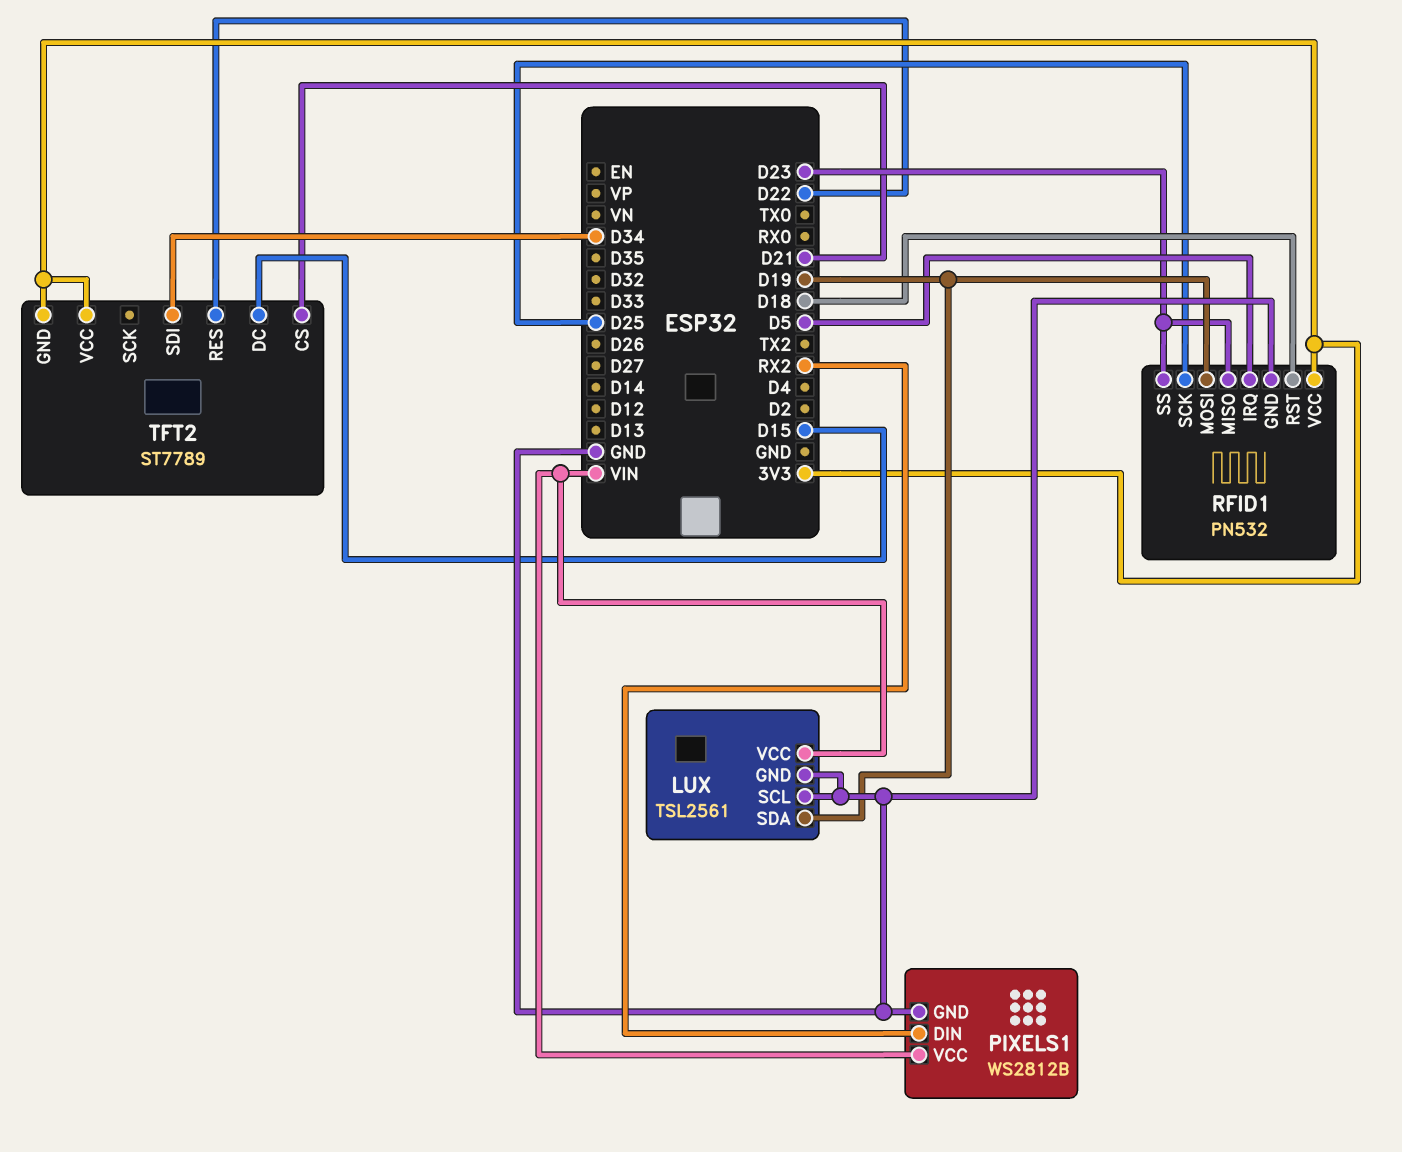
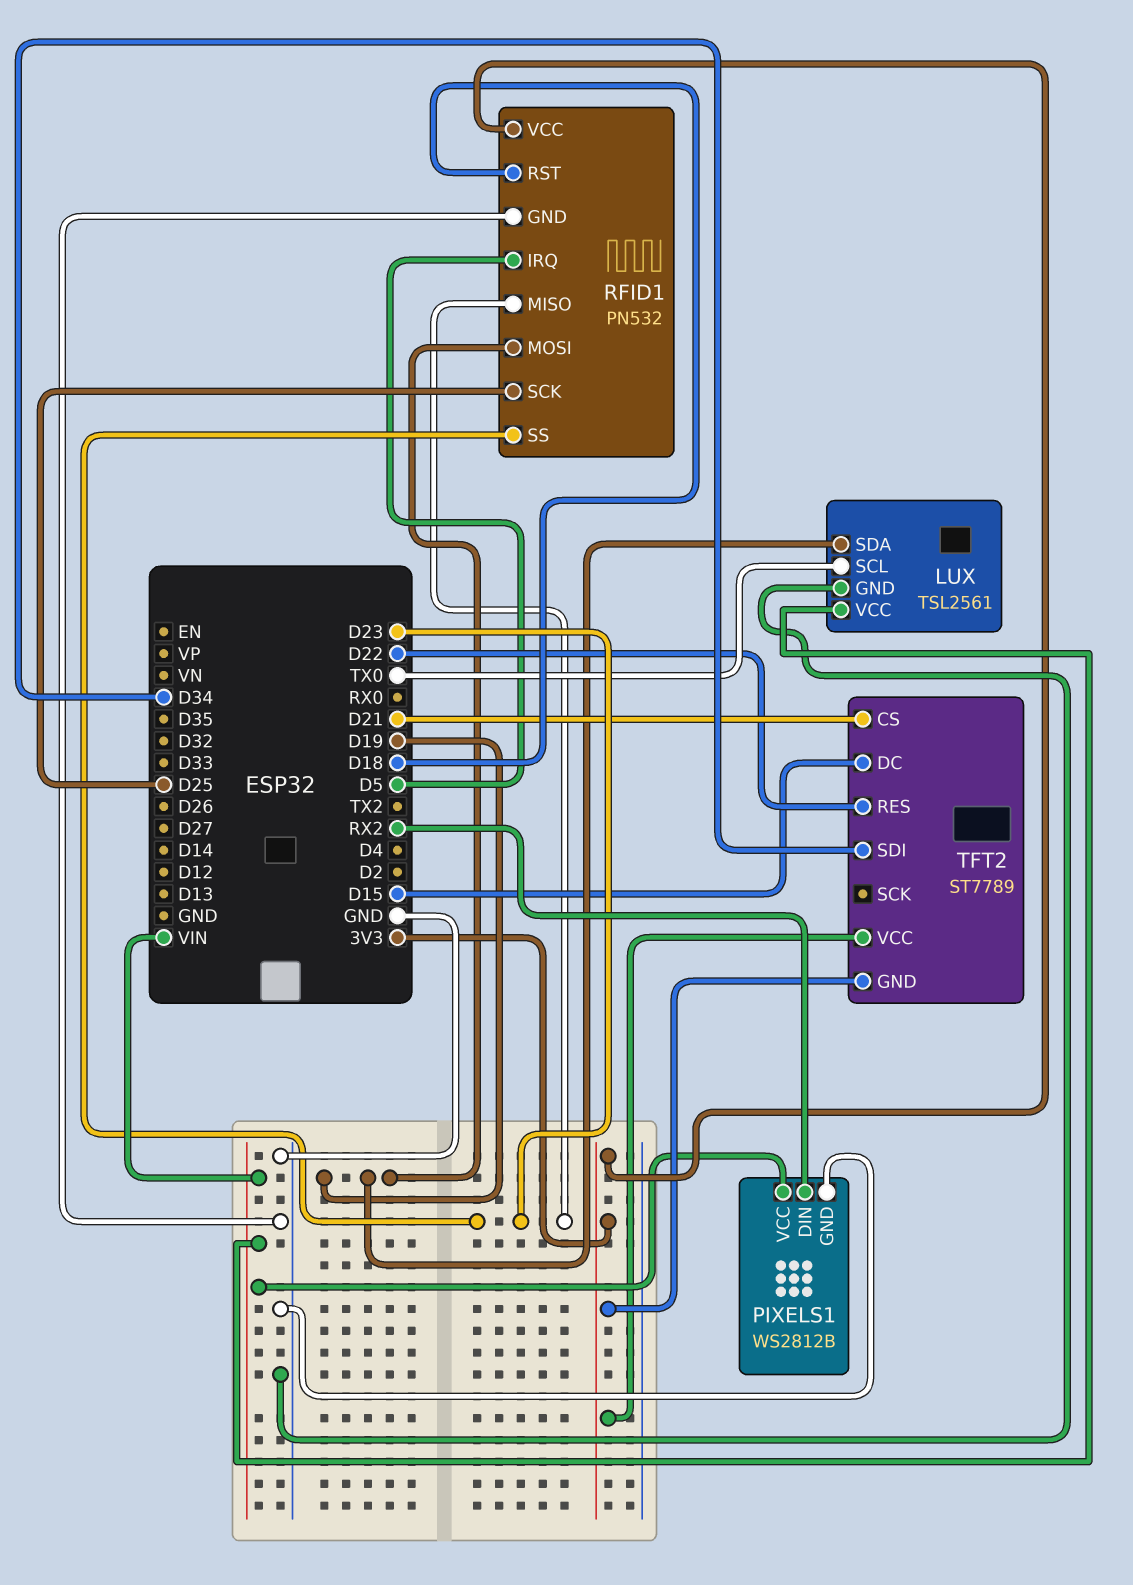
LUX pin SCL: GND -> TX0

